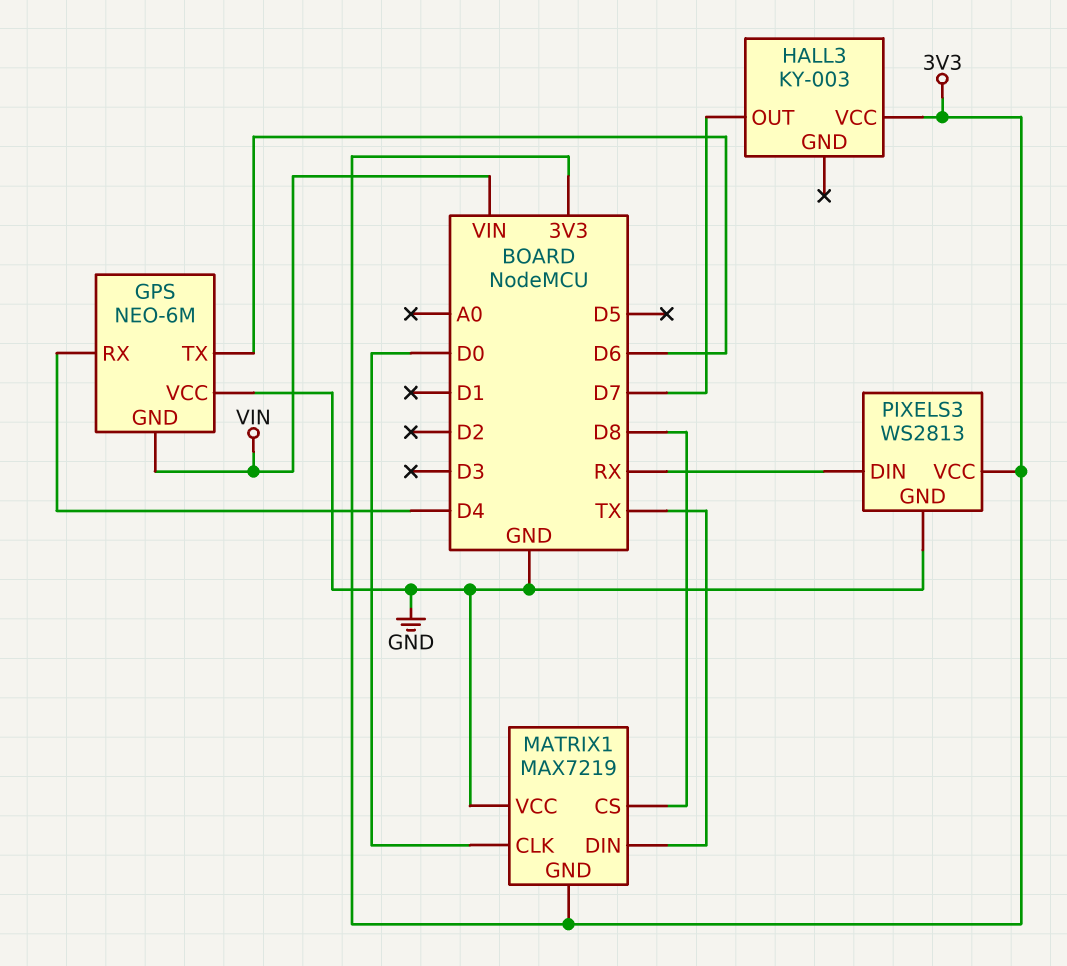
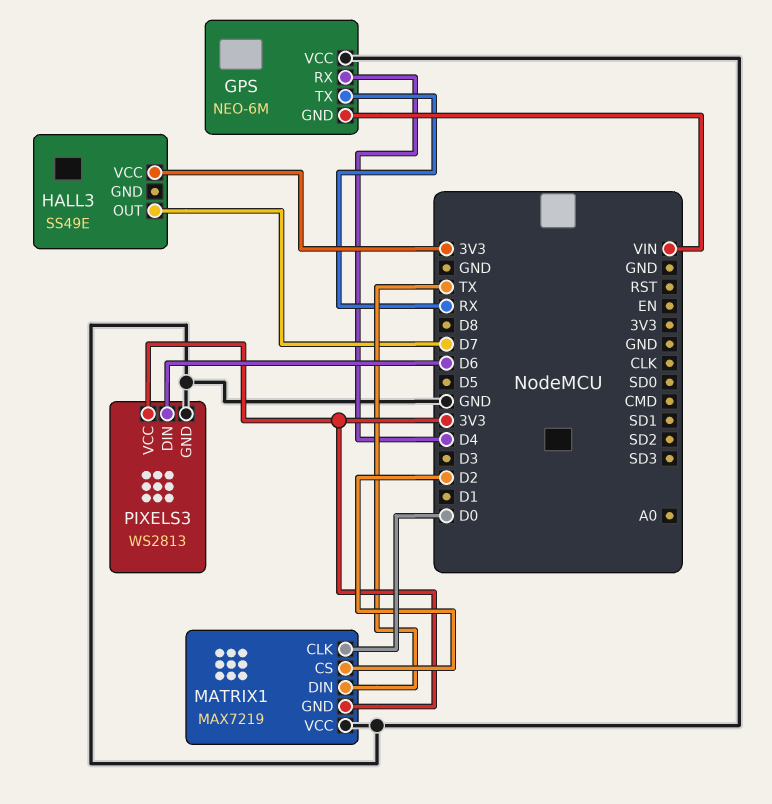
GPS pin TX: D6 -> RX
HALL3: KY-003 -> SS49E
MATRIX1 pin CS: D8 -> D2
PIXELS3 pin DIN: RX -> D6

